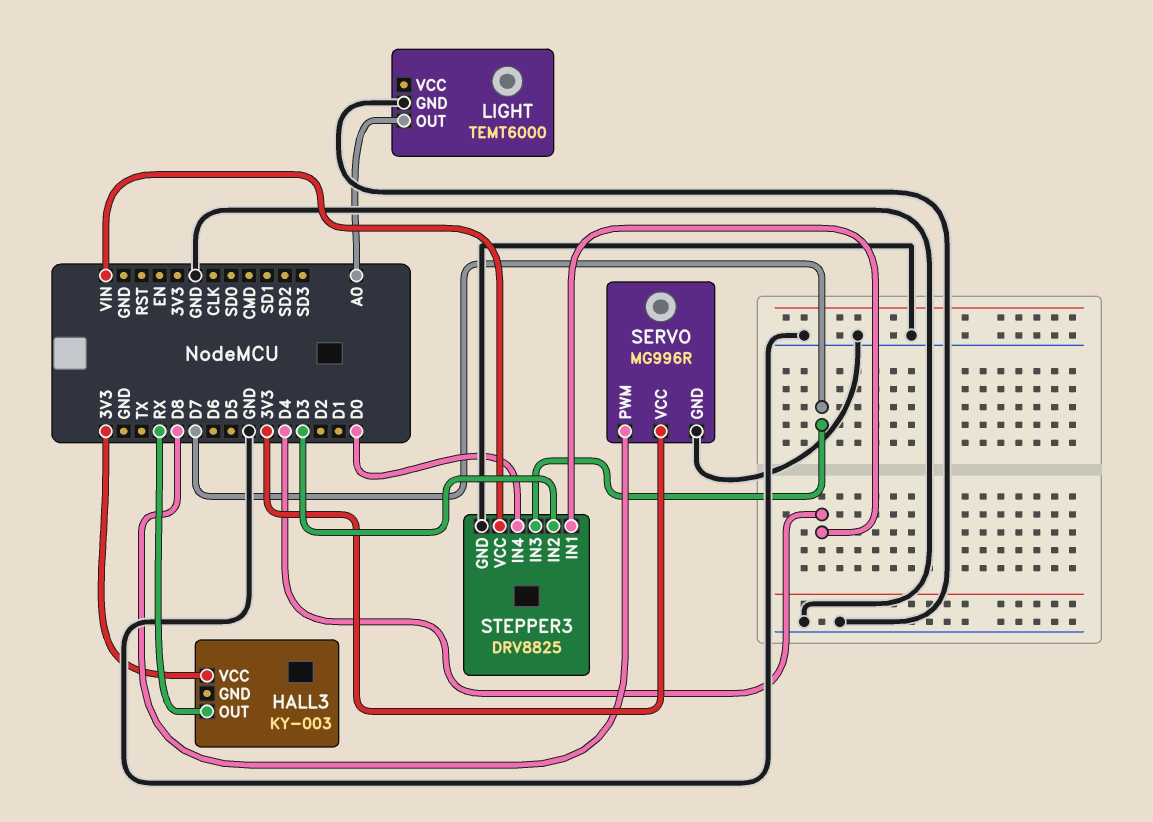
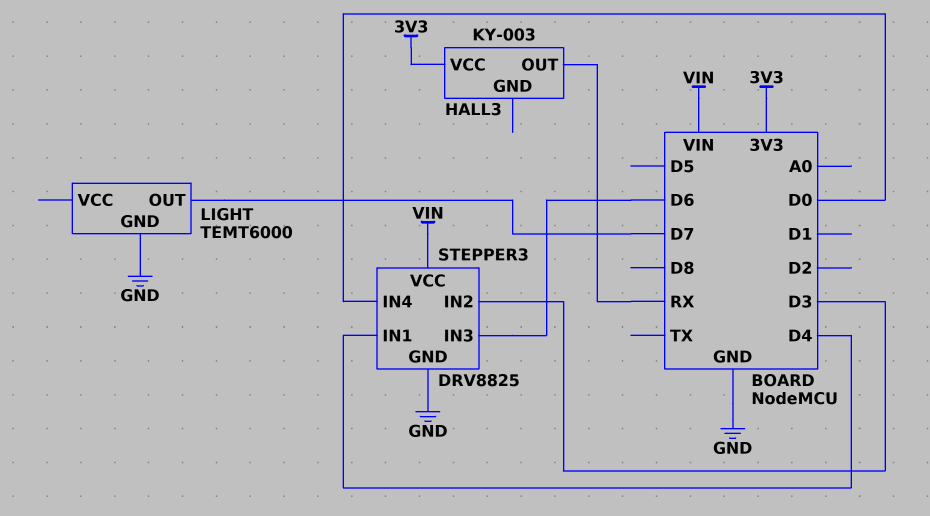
LIGHT pin OUT: A0 -> D7
SERVO: MG996R -> none
SERVO pin GND: GND -> none
SERVO pin PWM: D8 -> none
SERVO pin VCC: 3V3 -> none
STEPPER3 pin IN3: D7 -> D6

